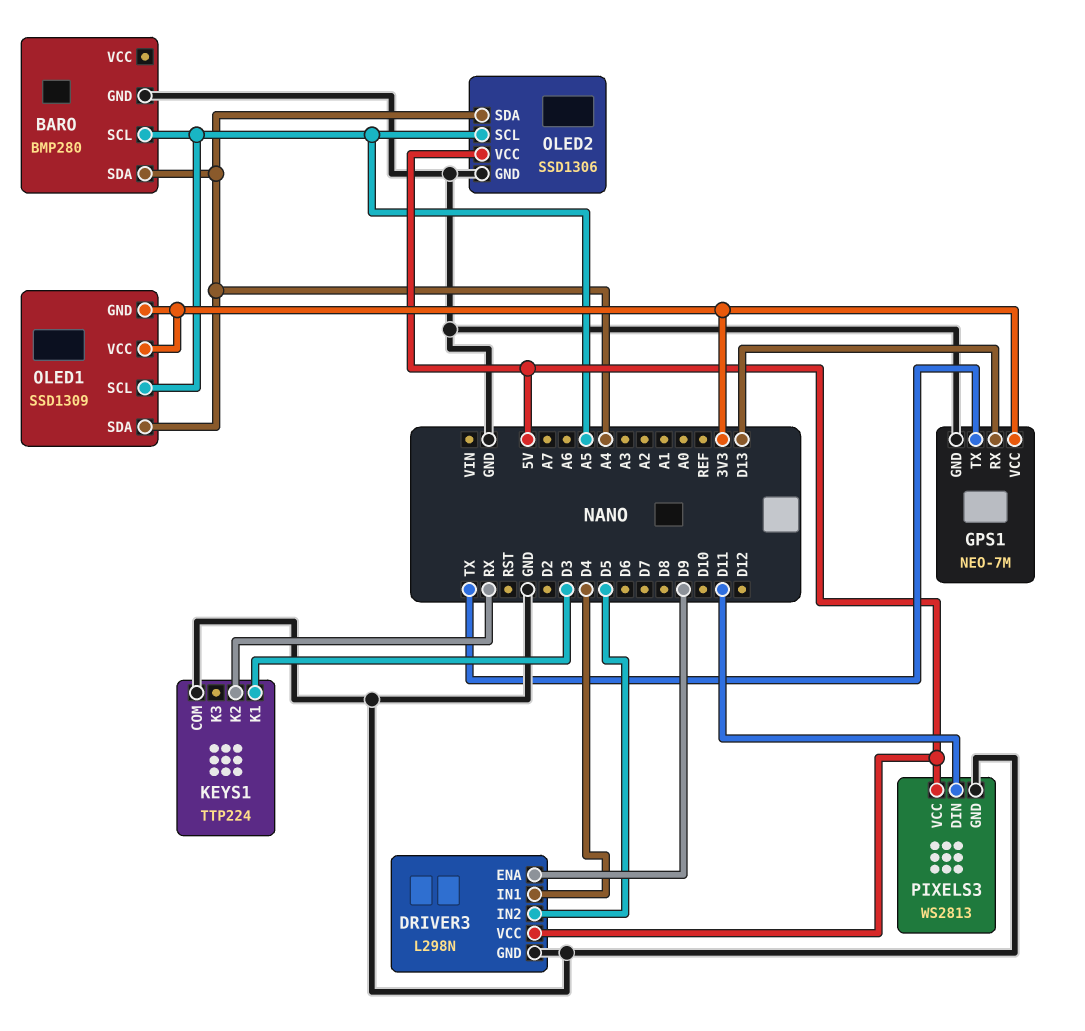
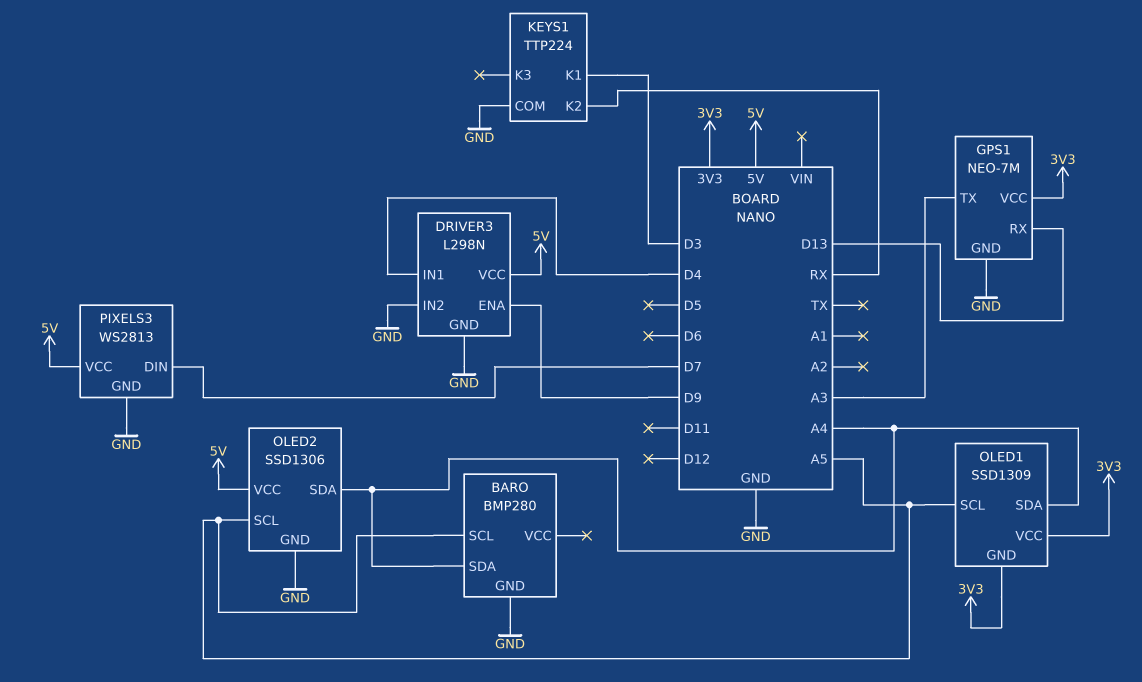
DRIVER3 pin IN2: D5 -> GND
GPS1 pin TX: TX -> A3
PIXELS3 pin DIN: D11 -> D7

